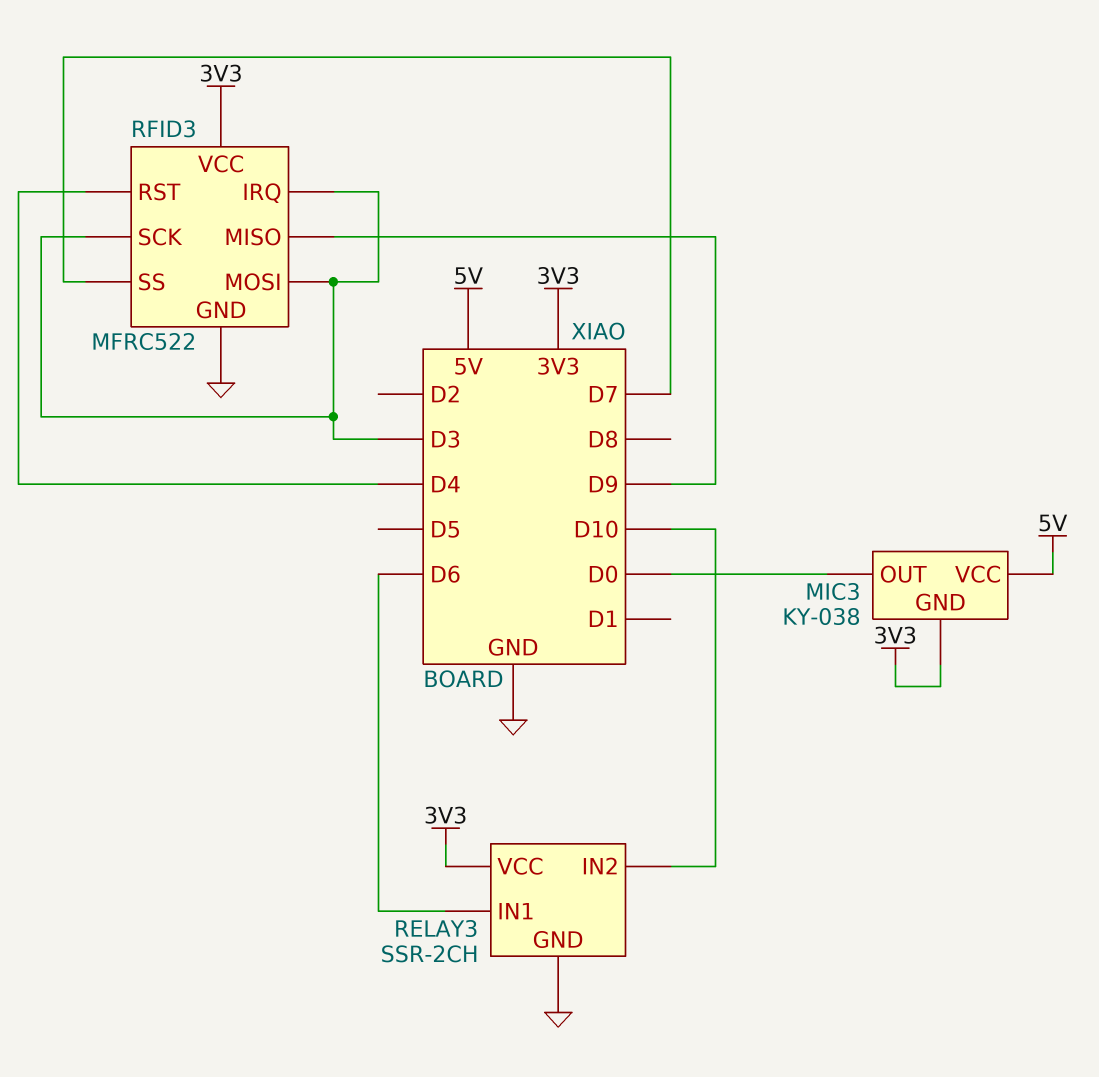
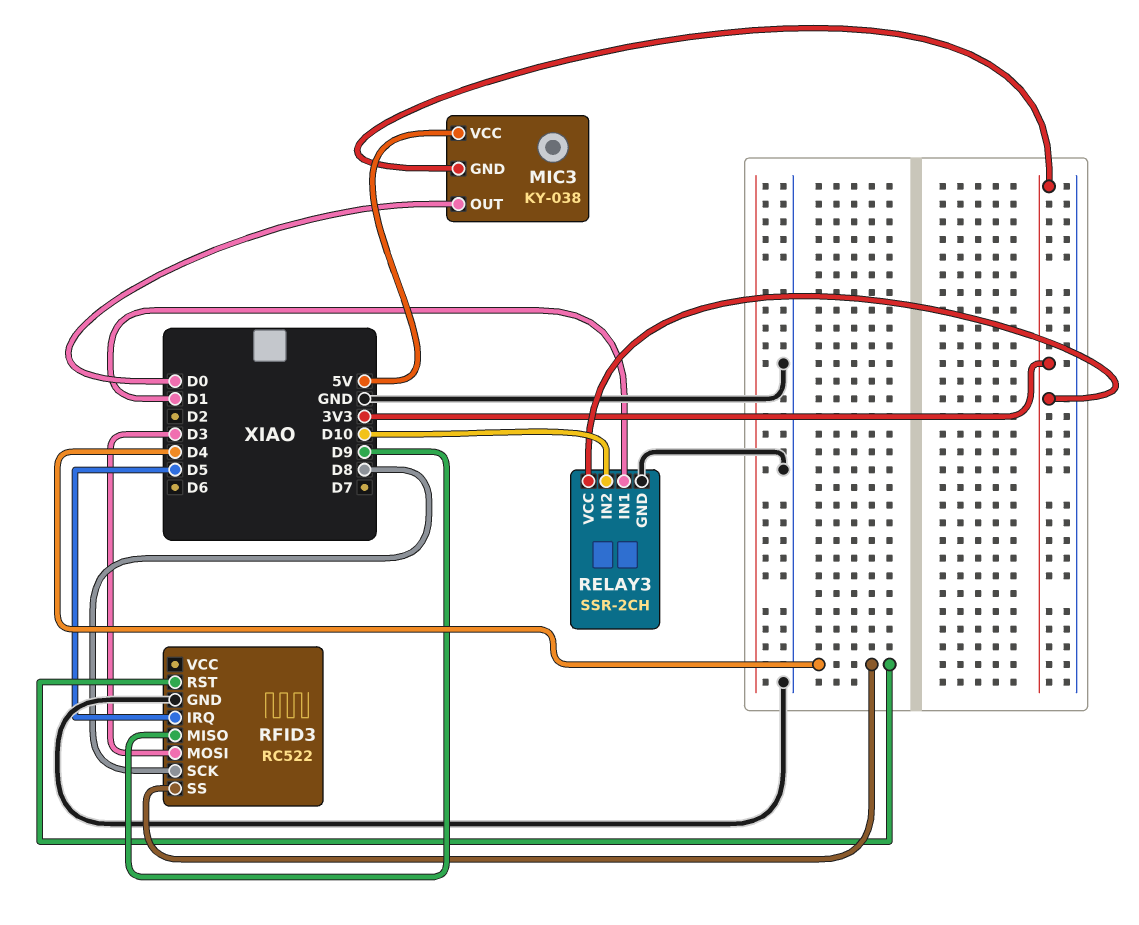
RELAY3 pin IN1: D6 -> D1
RFID3: MFRC522 -> RC522
RFID3 pin IRQ: D3 -> D5
RFID3 pin SCK: D3 -> D8
RFID3 pin SS: D7 -> D4
RFID3 pin VCC: 3V3 -> none

